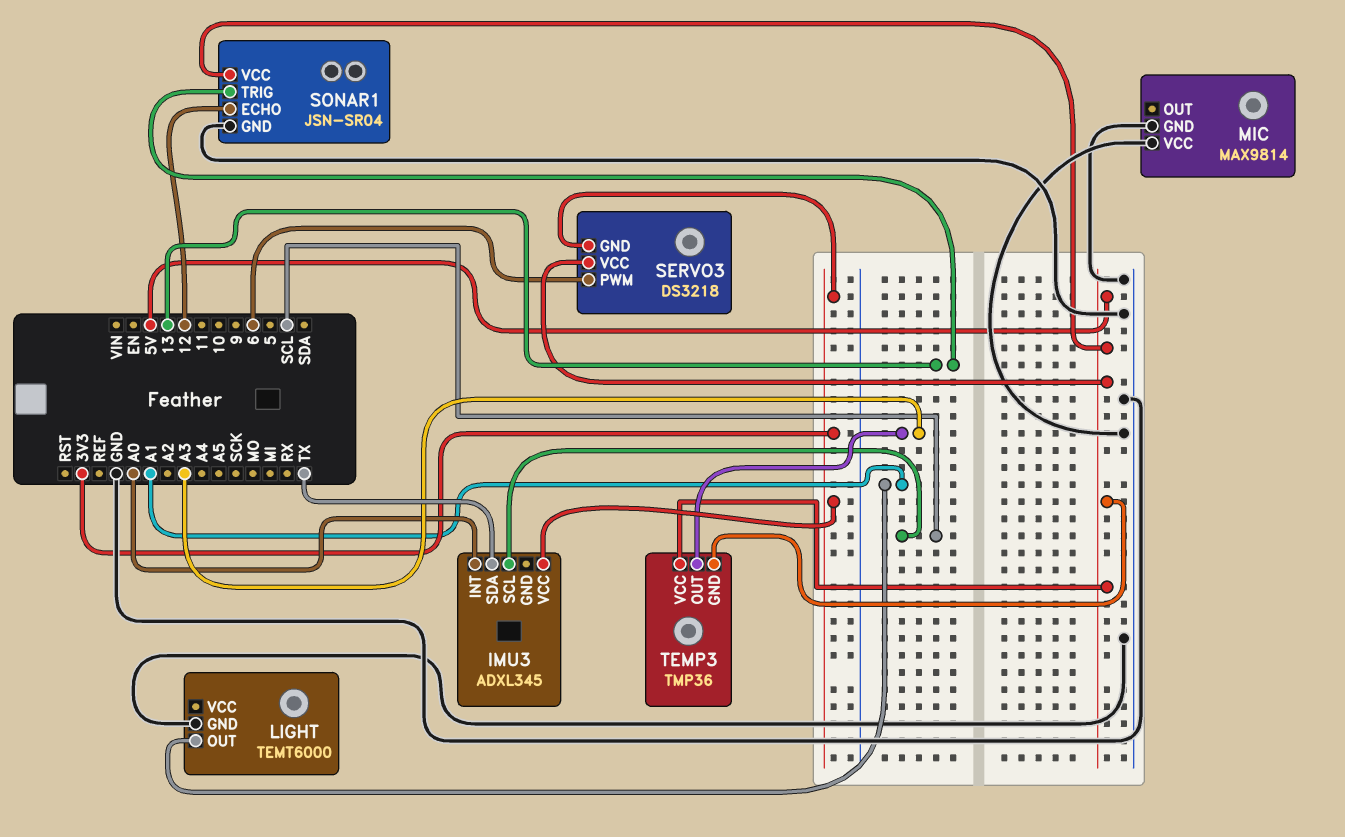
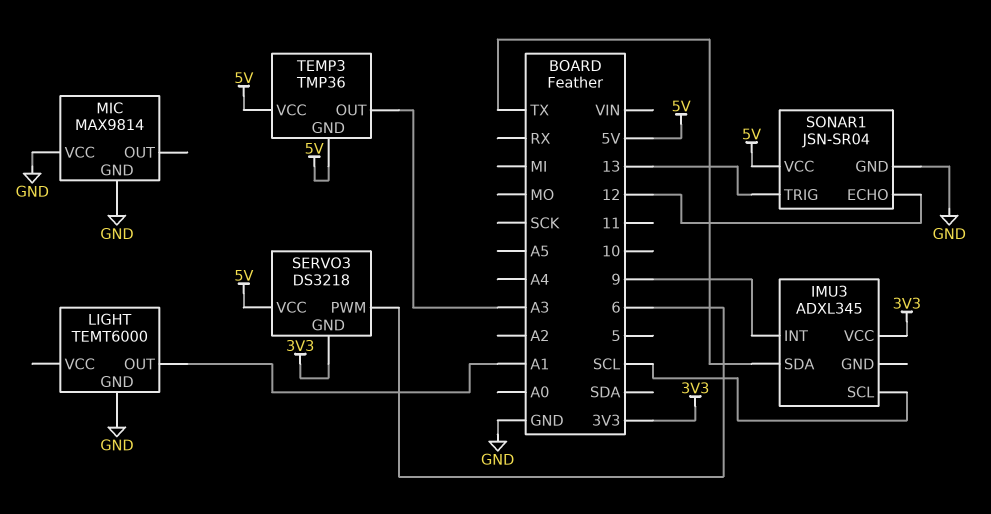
IMU3 pin INT: A0 -> 9

